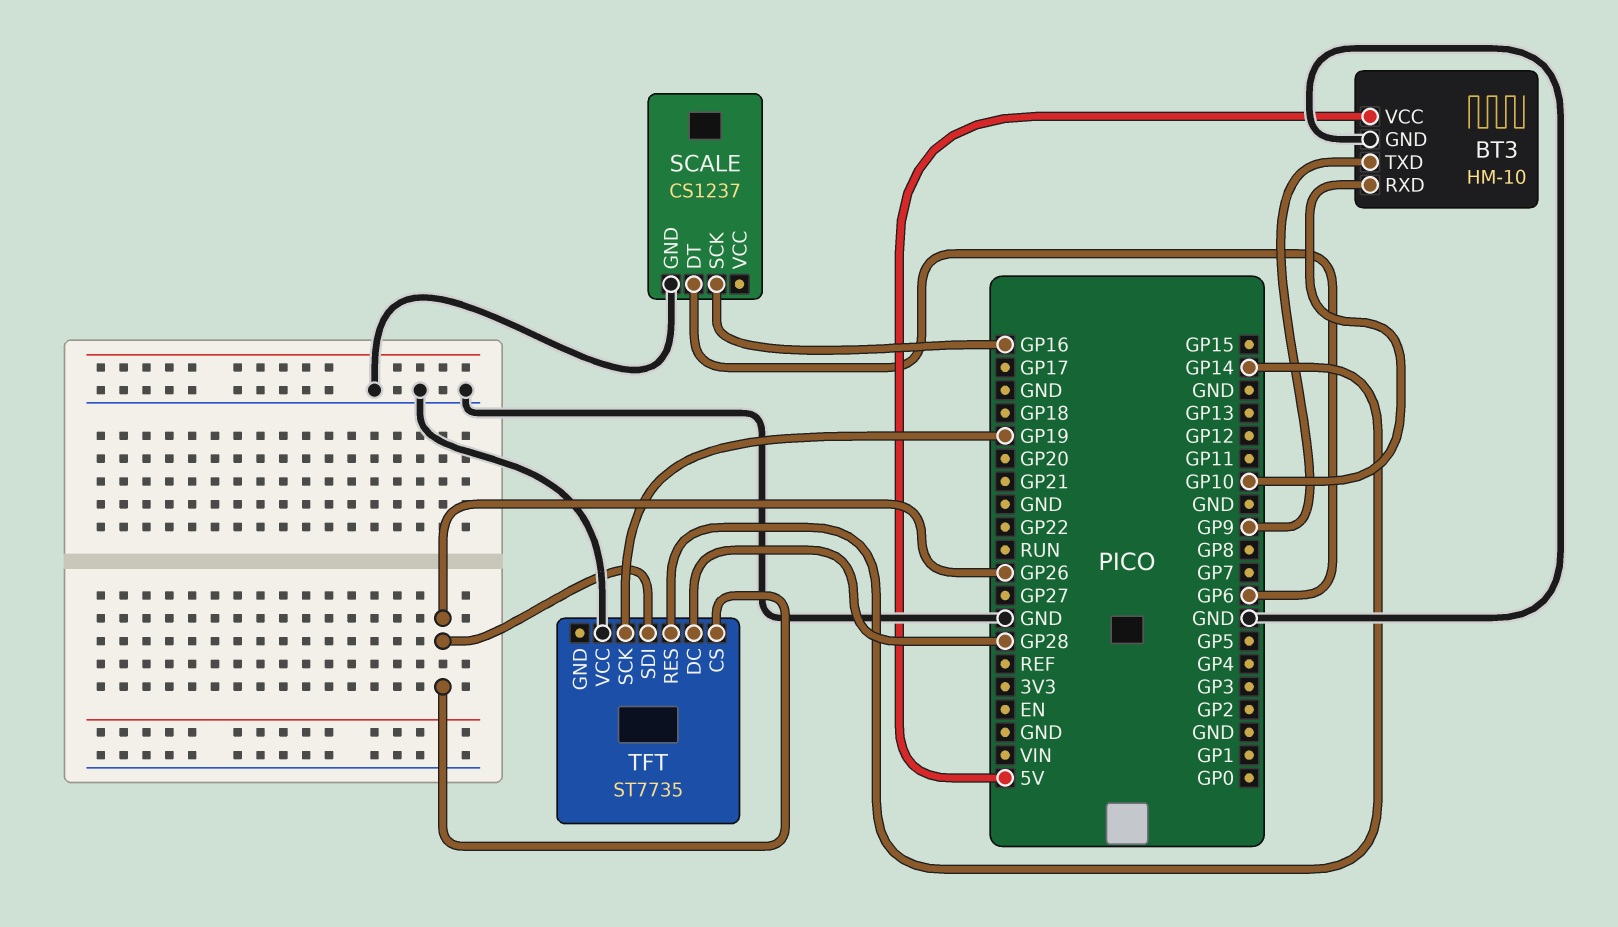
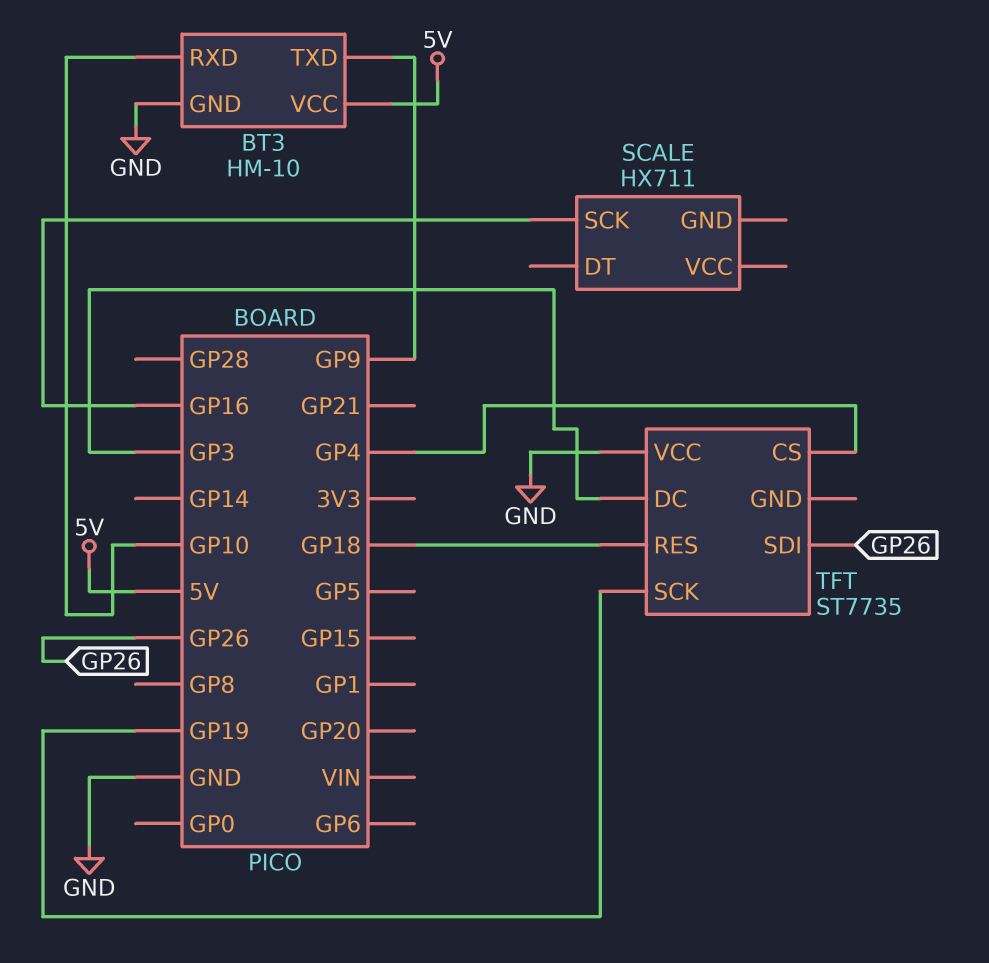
SCALE: CS1237 -> HX711
SCALE pin DT: GP6 -> none
SCALE pin GND: GND -> none
TFT pin CS: GP26 -> GP4
TFT pin DC: GP28 -> GP3
TFT pin RES: GP14 -> GP18

